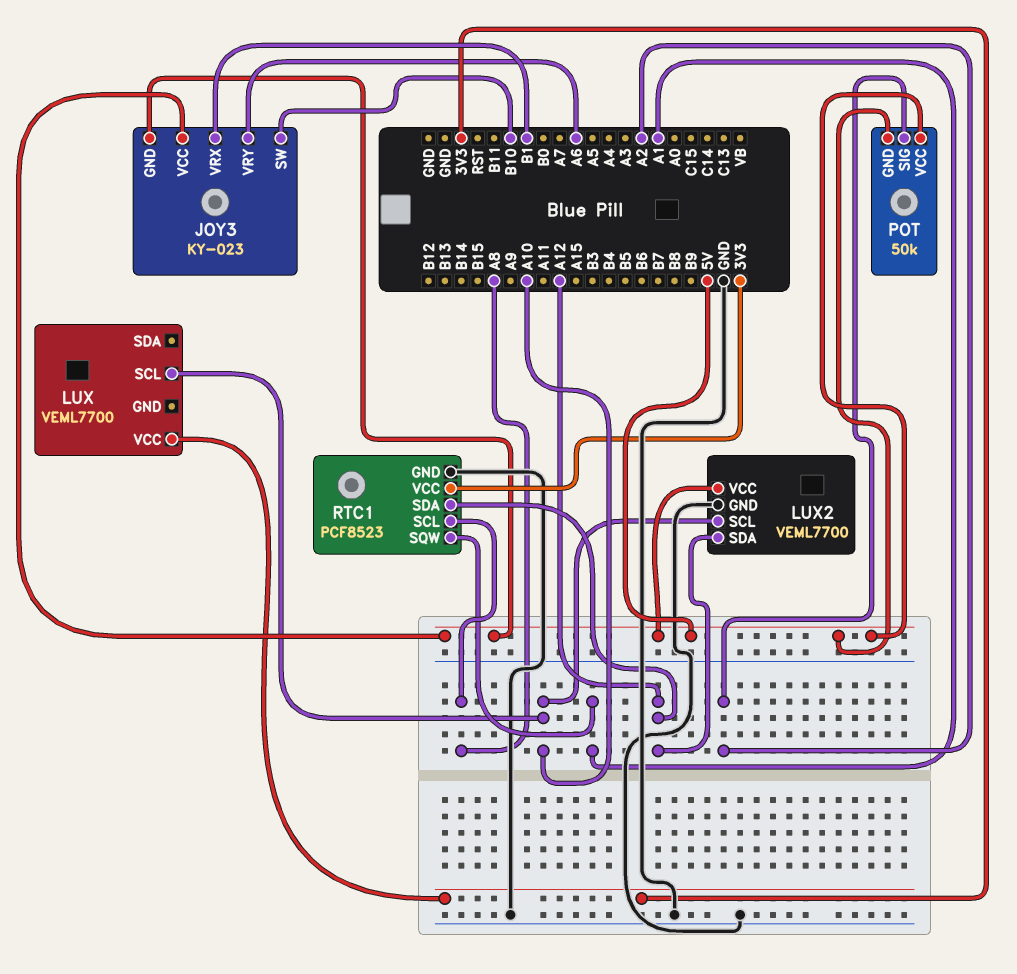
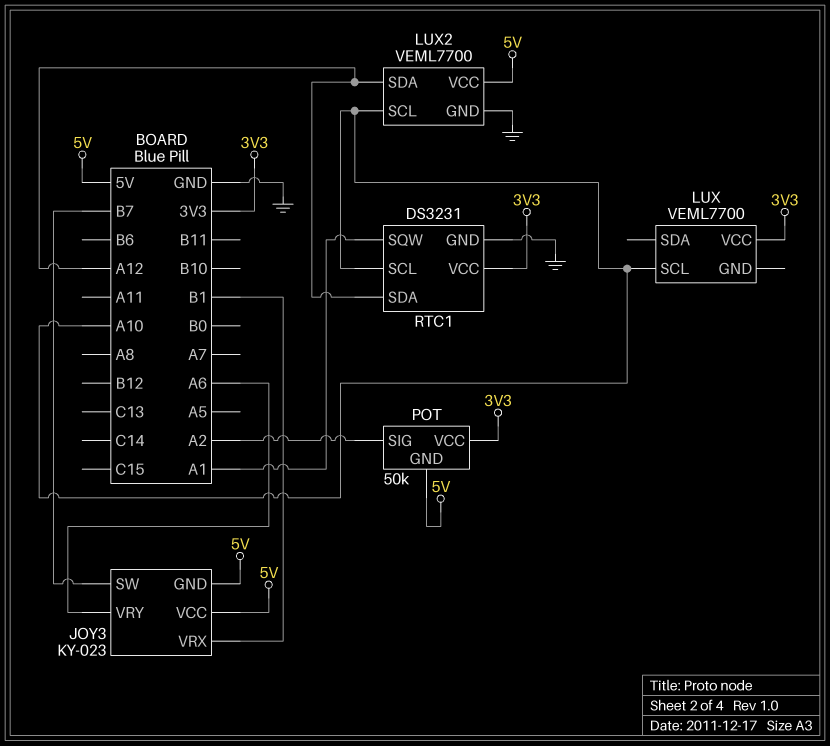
JOY3 pin SW: B10 -> B7
POT pin VCC: 5V -> 3V3
RTC1: PCF8523 -> DS3231
RTC1 pin SCL: A8 -> A10

